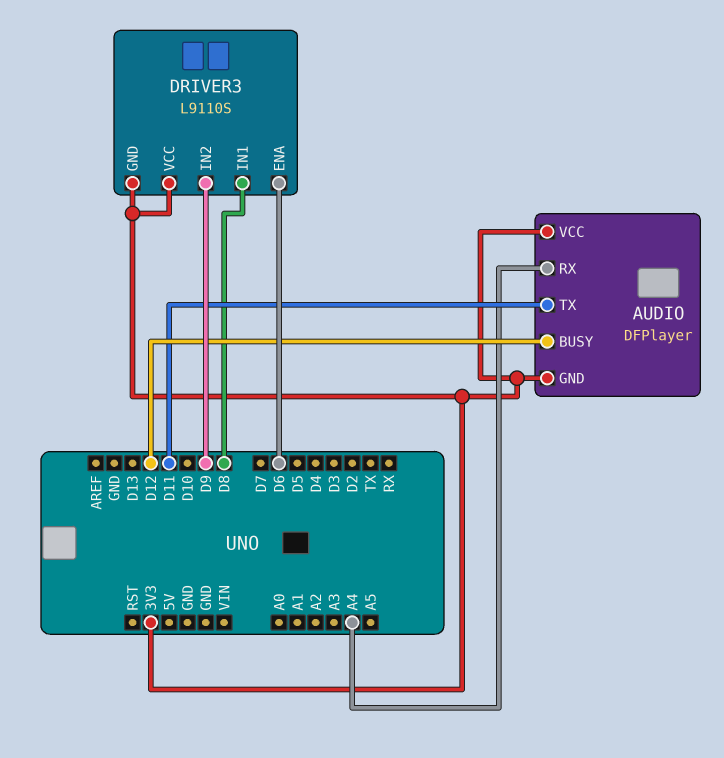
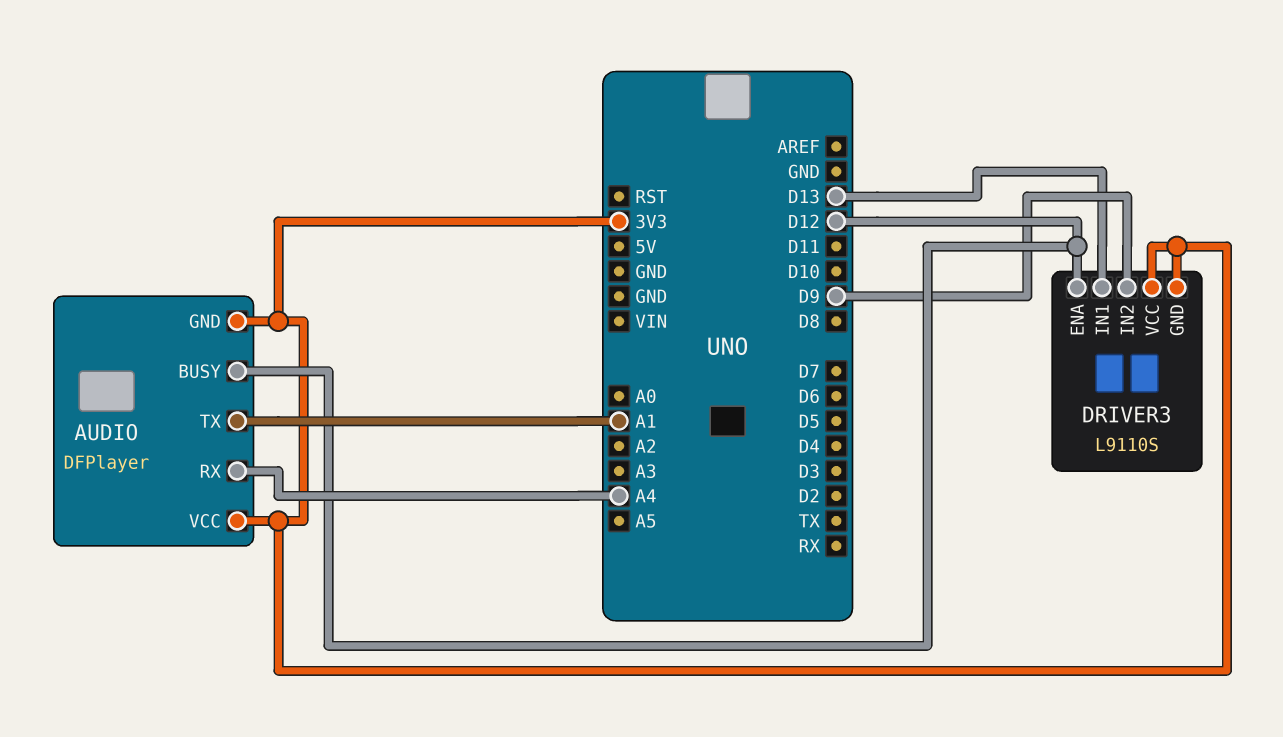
AUDIO pin TX: D11 -> A1
DRIVER3 pin ENA: D6 -> D12
DRIVER3 pin IN1: D8 -> D13

